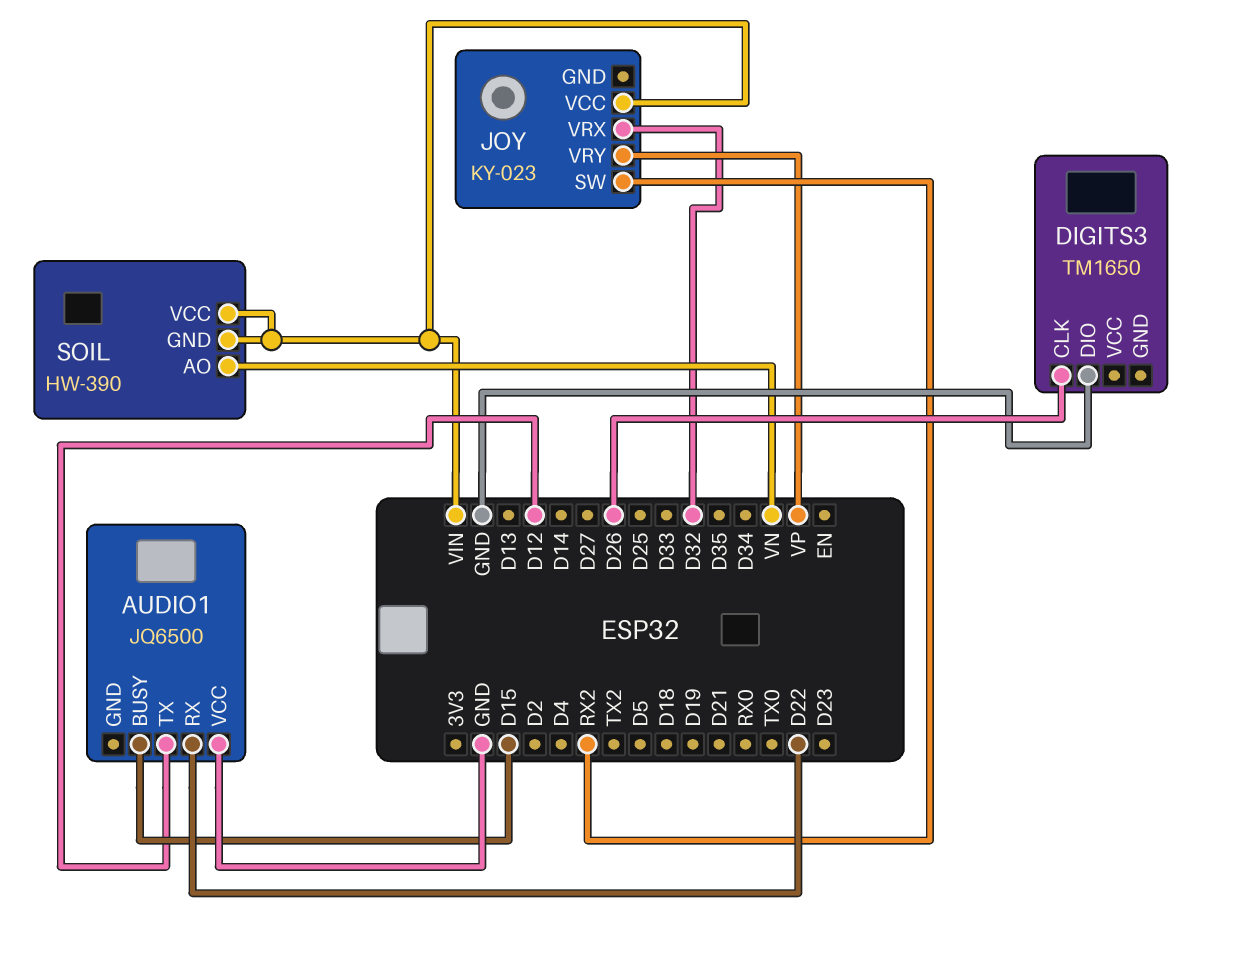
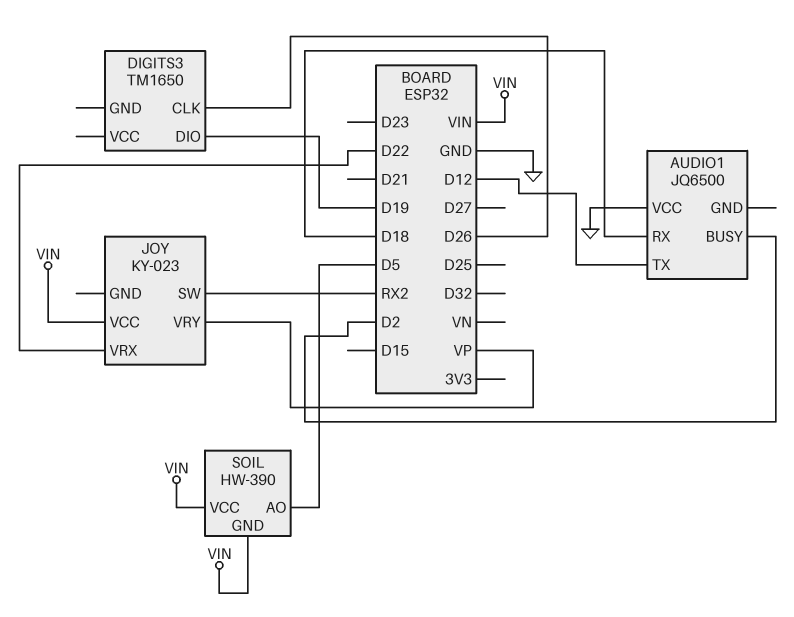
AUDIO1 pin BUSY: D15 -> D2
AUDIO1 pin RX: D22 -> D18
DIGITS3 pin DIO: GND -> D19
JOY pin VRX: D32 -> D22
SOIL pin AO: VN -> D5

